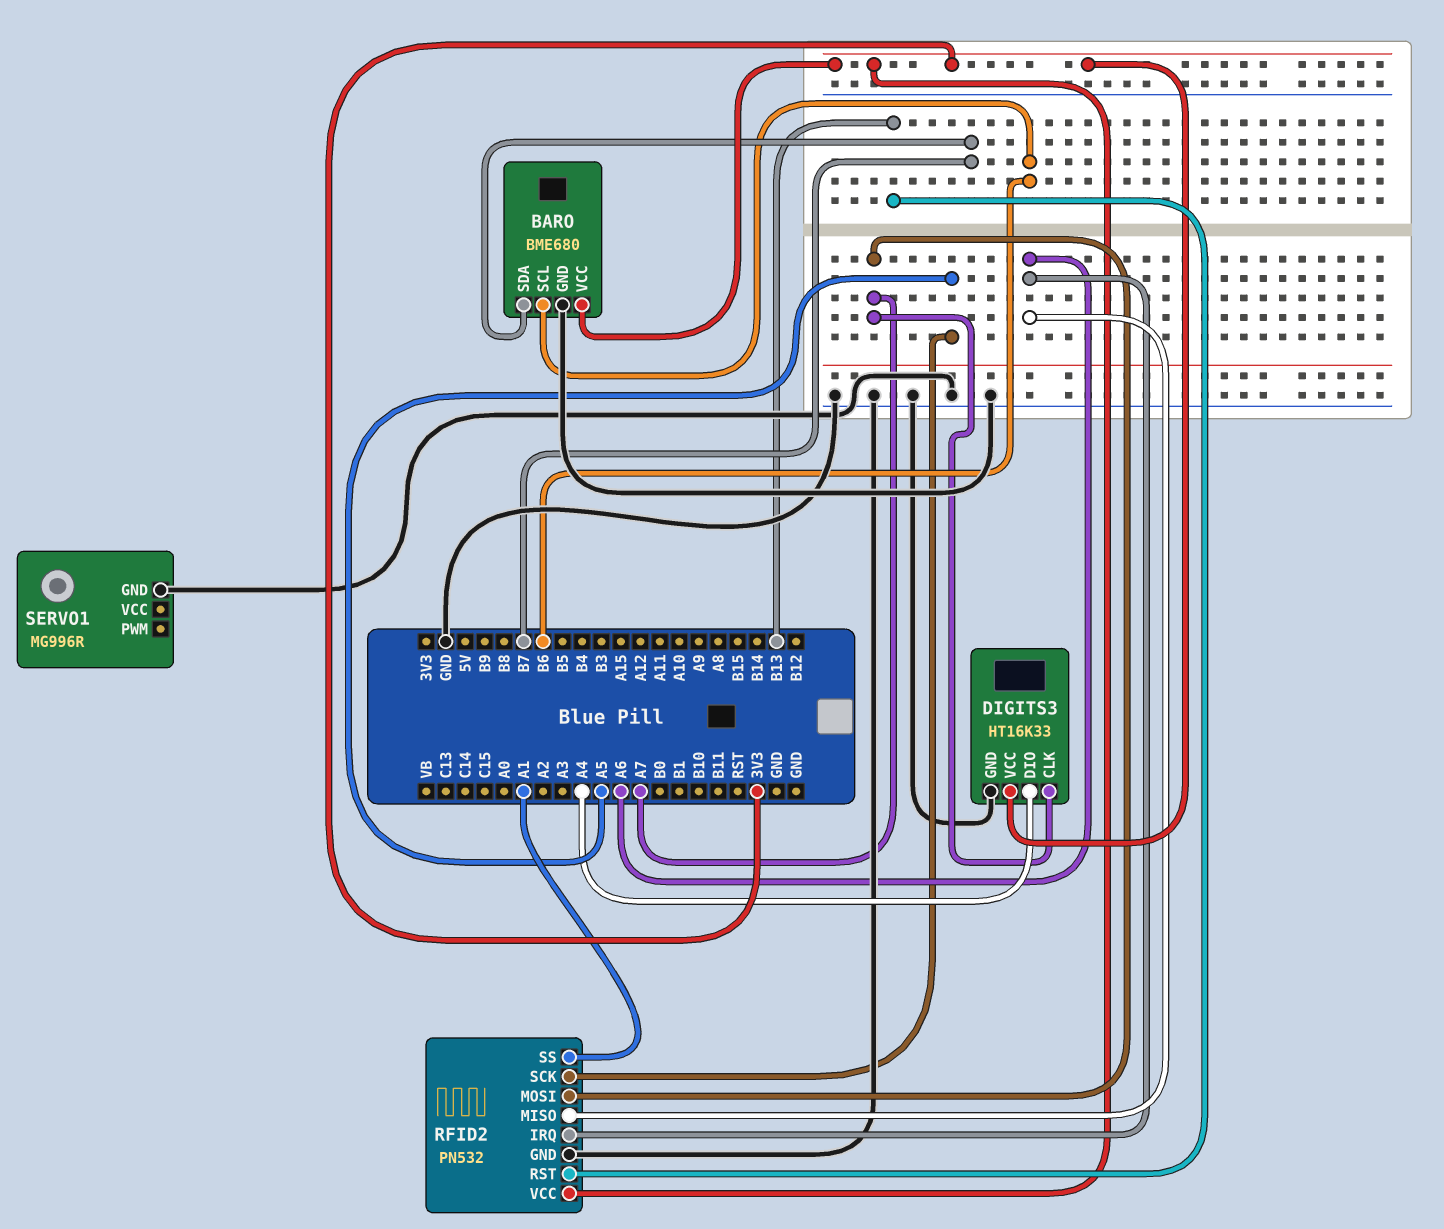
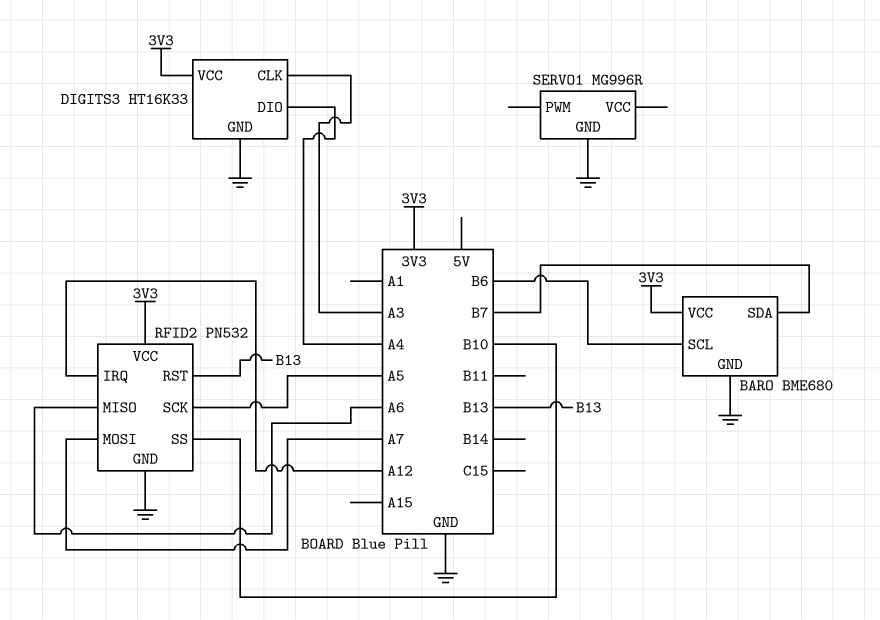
DIGITS3 pin CLK: A7 -> A3
RFID2 pin IRQ: A6 -> A12
RFID2 pin SS: A1 -> B10

